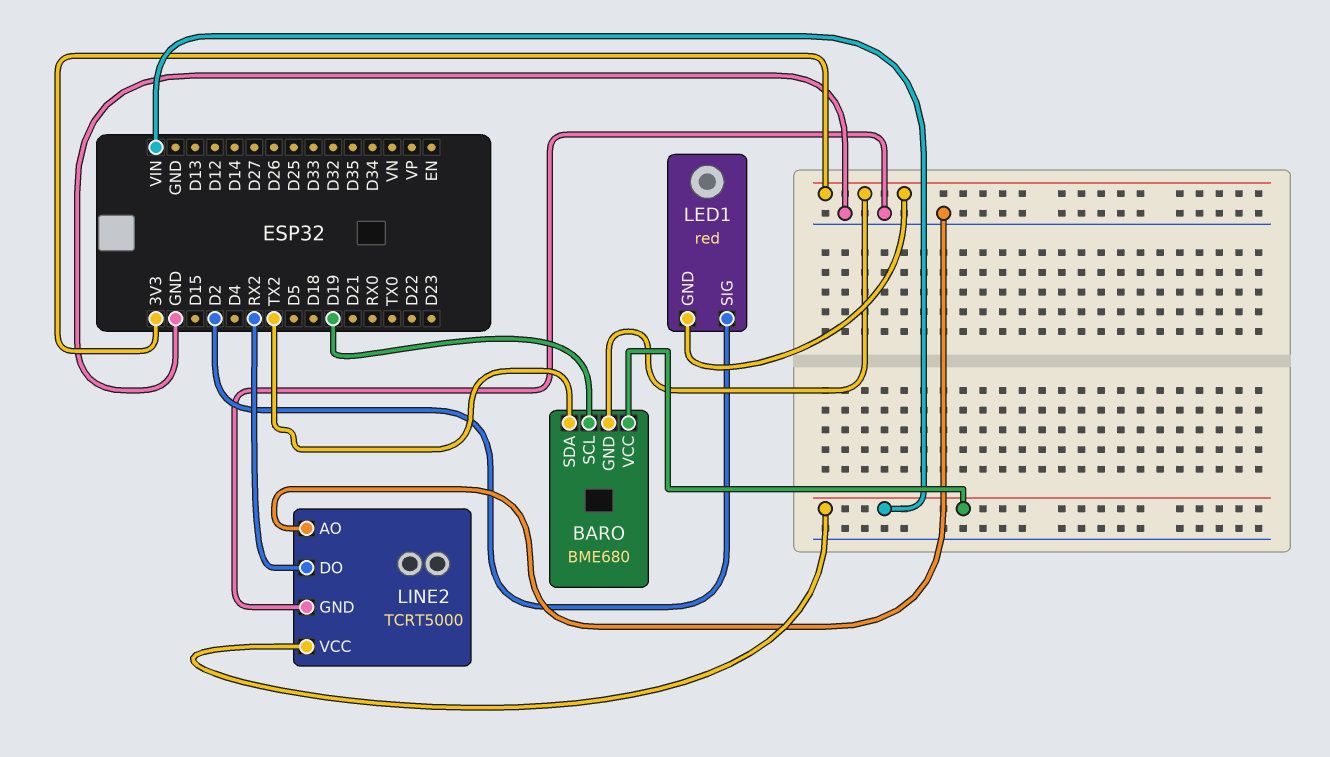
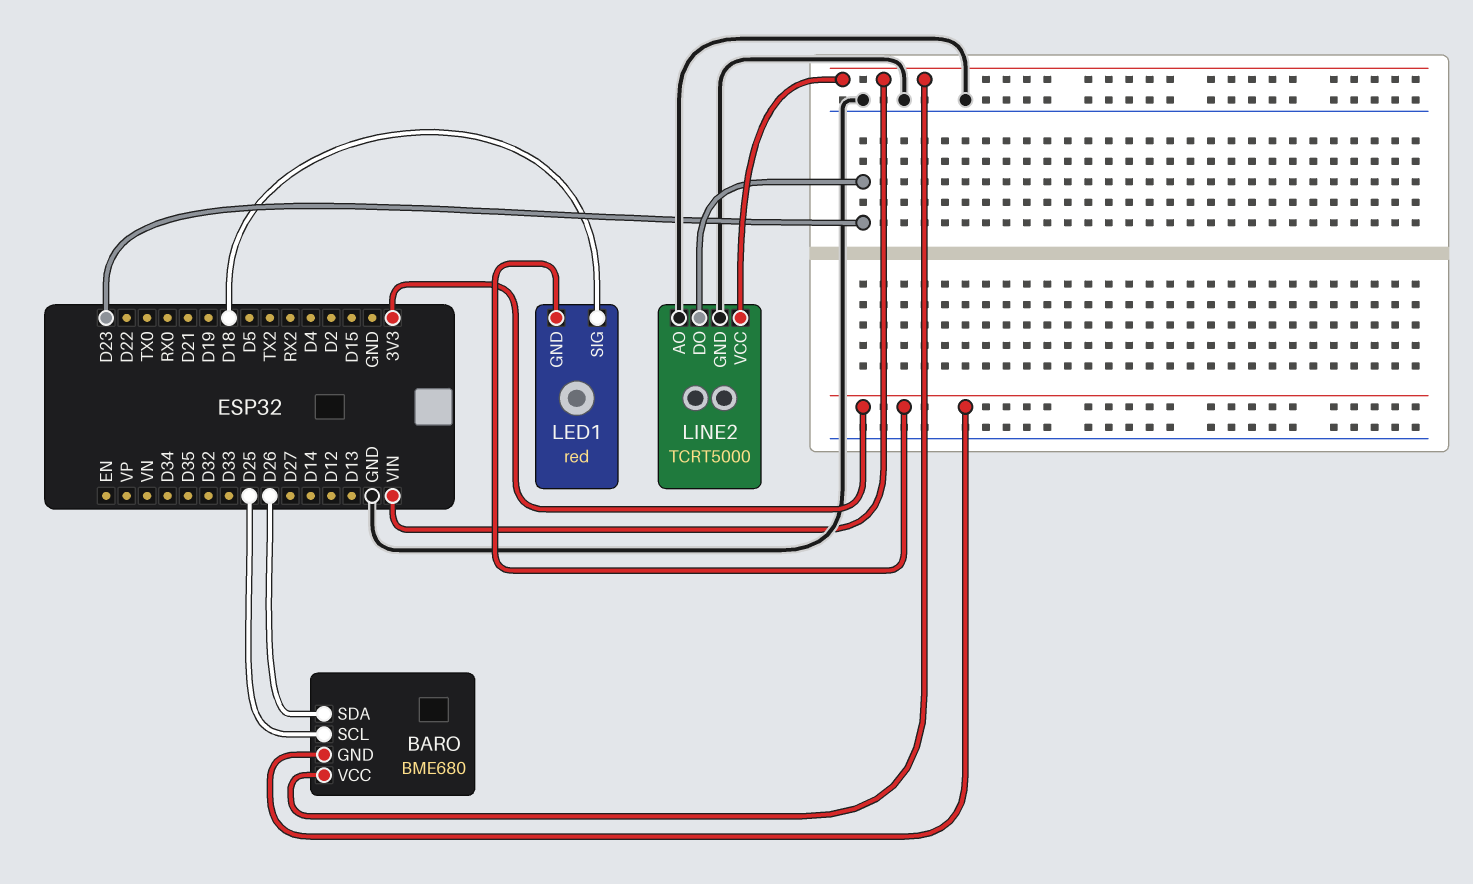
BARO pin SCL: D19 -> D25
BARO pin SDA: TX2 -> D26
LED1 pin SIG: D2 -> D18
LINE2 pin DO: RX2 -> D23

